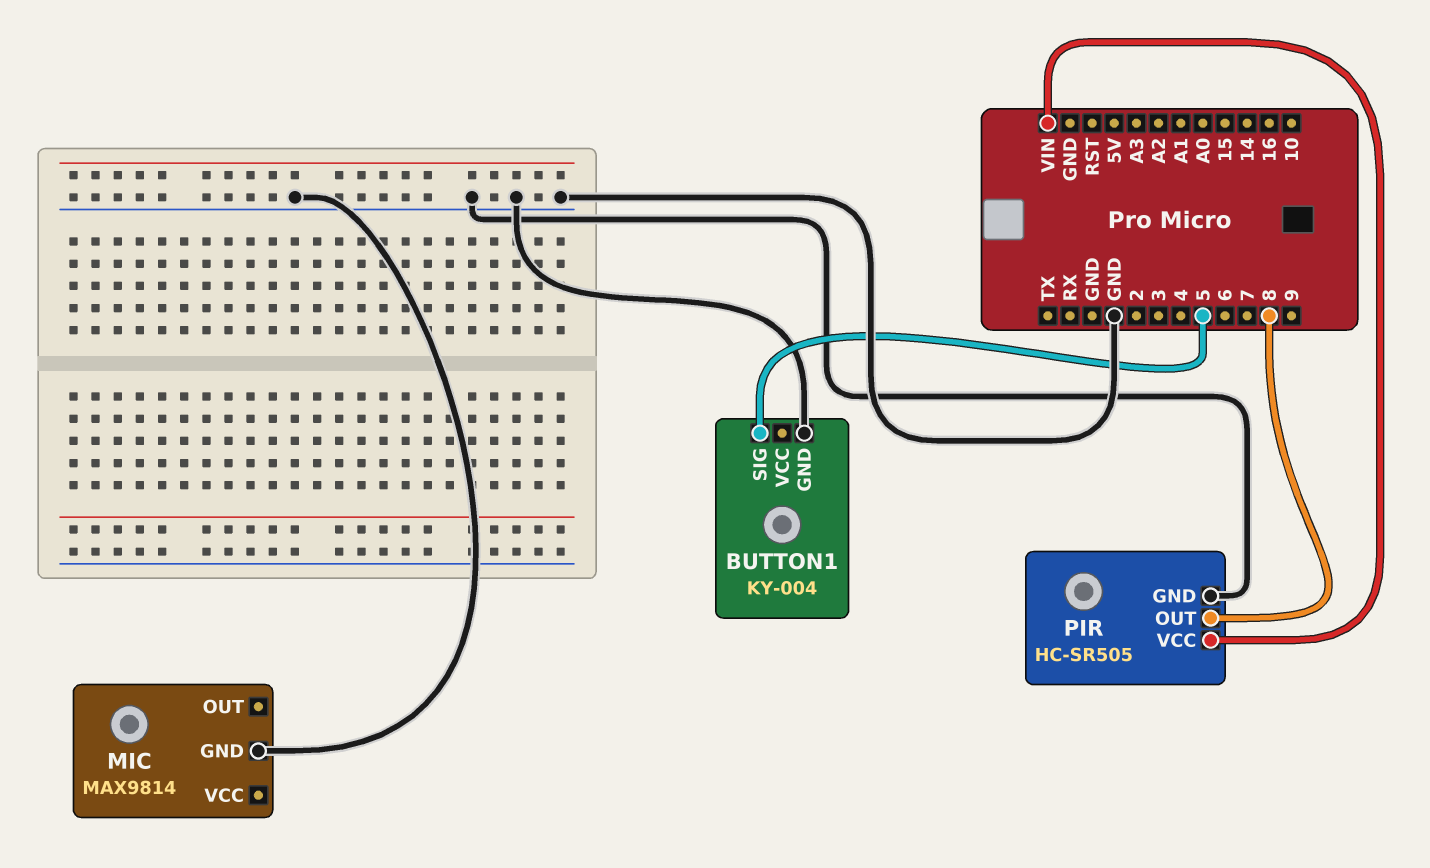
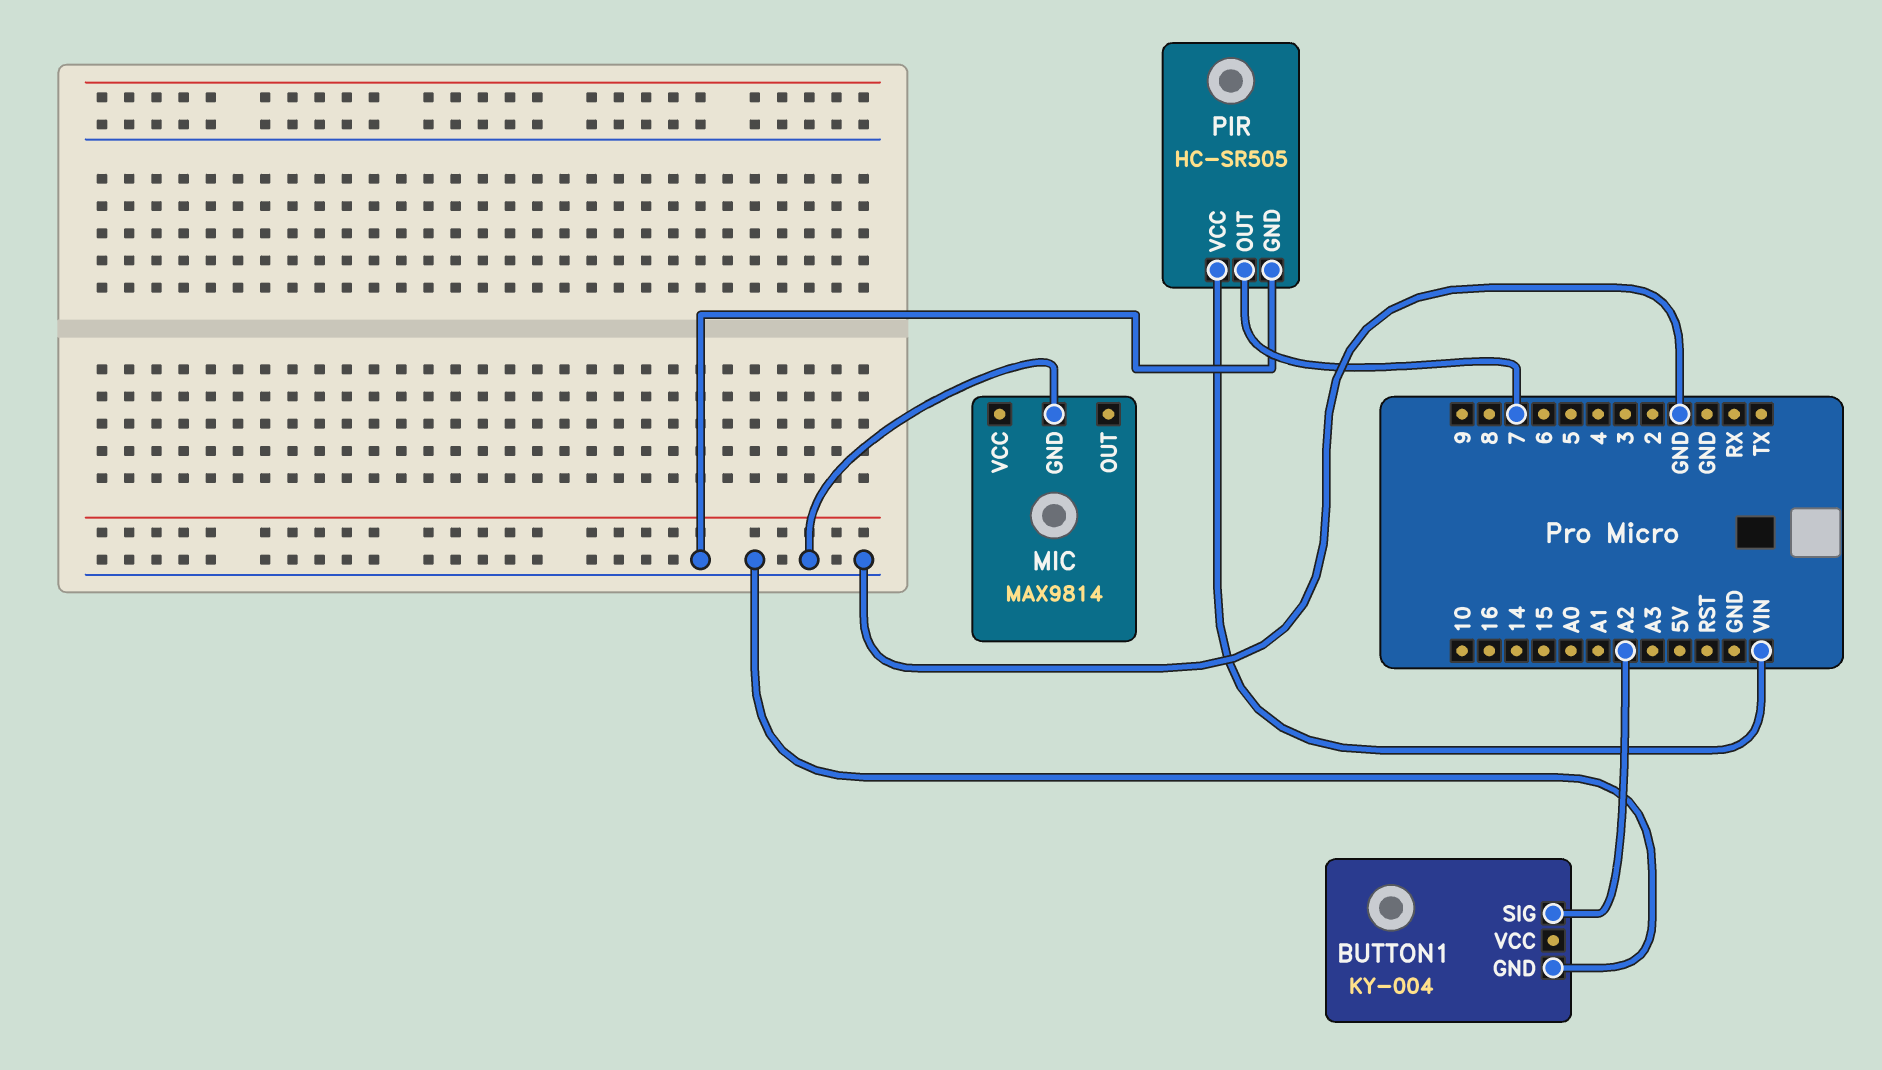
BUTTON1 pin SIG: 5 -> A2
PIR pin OUT: 8 -> 7

